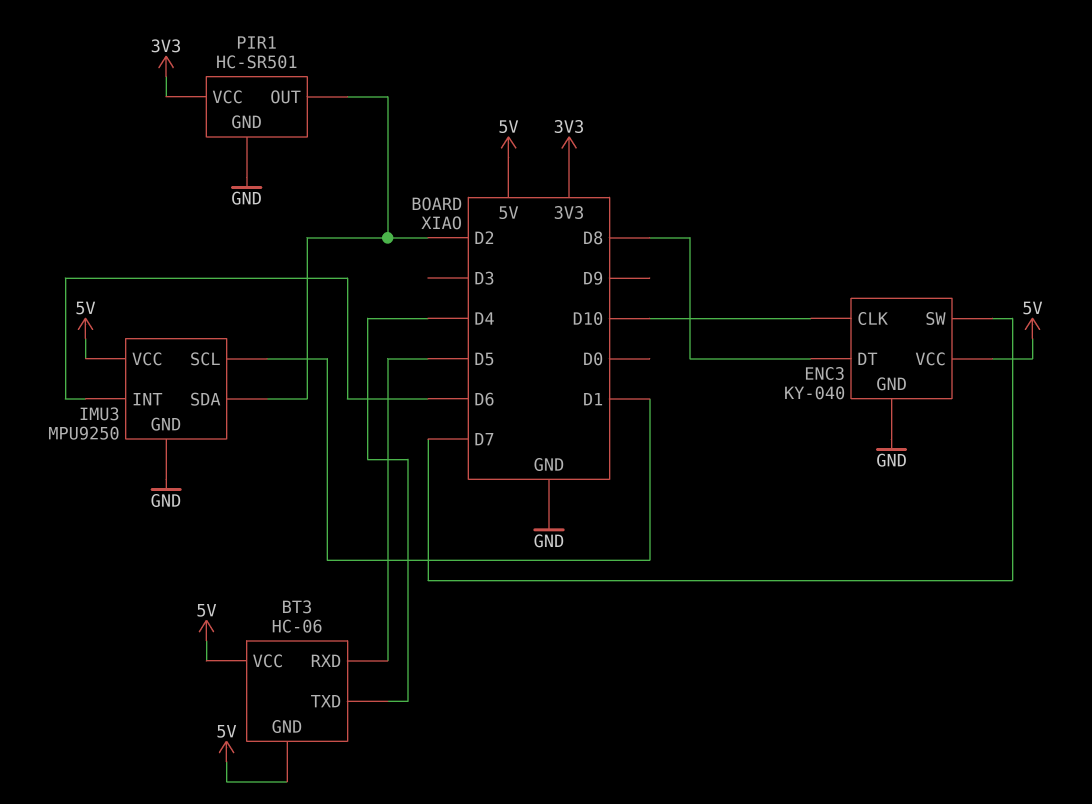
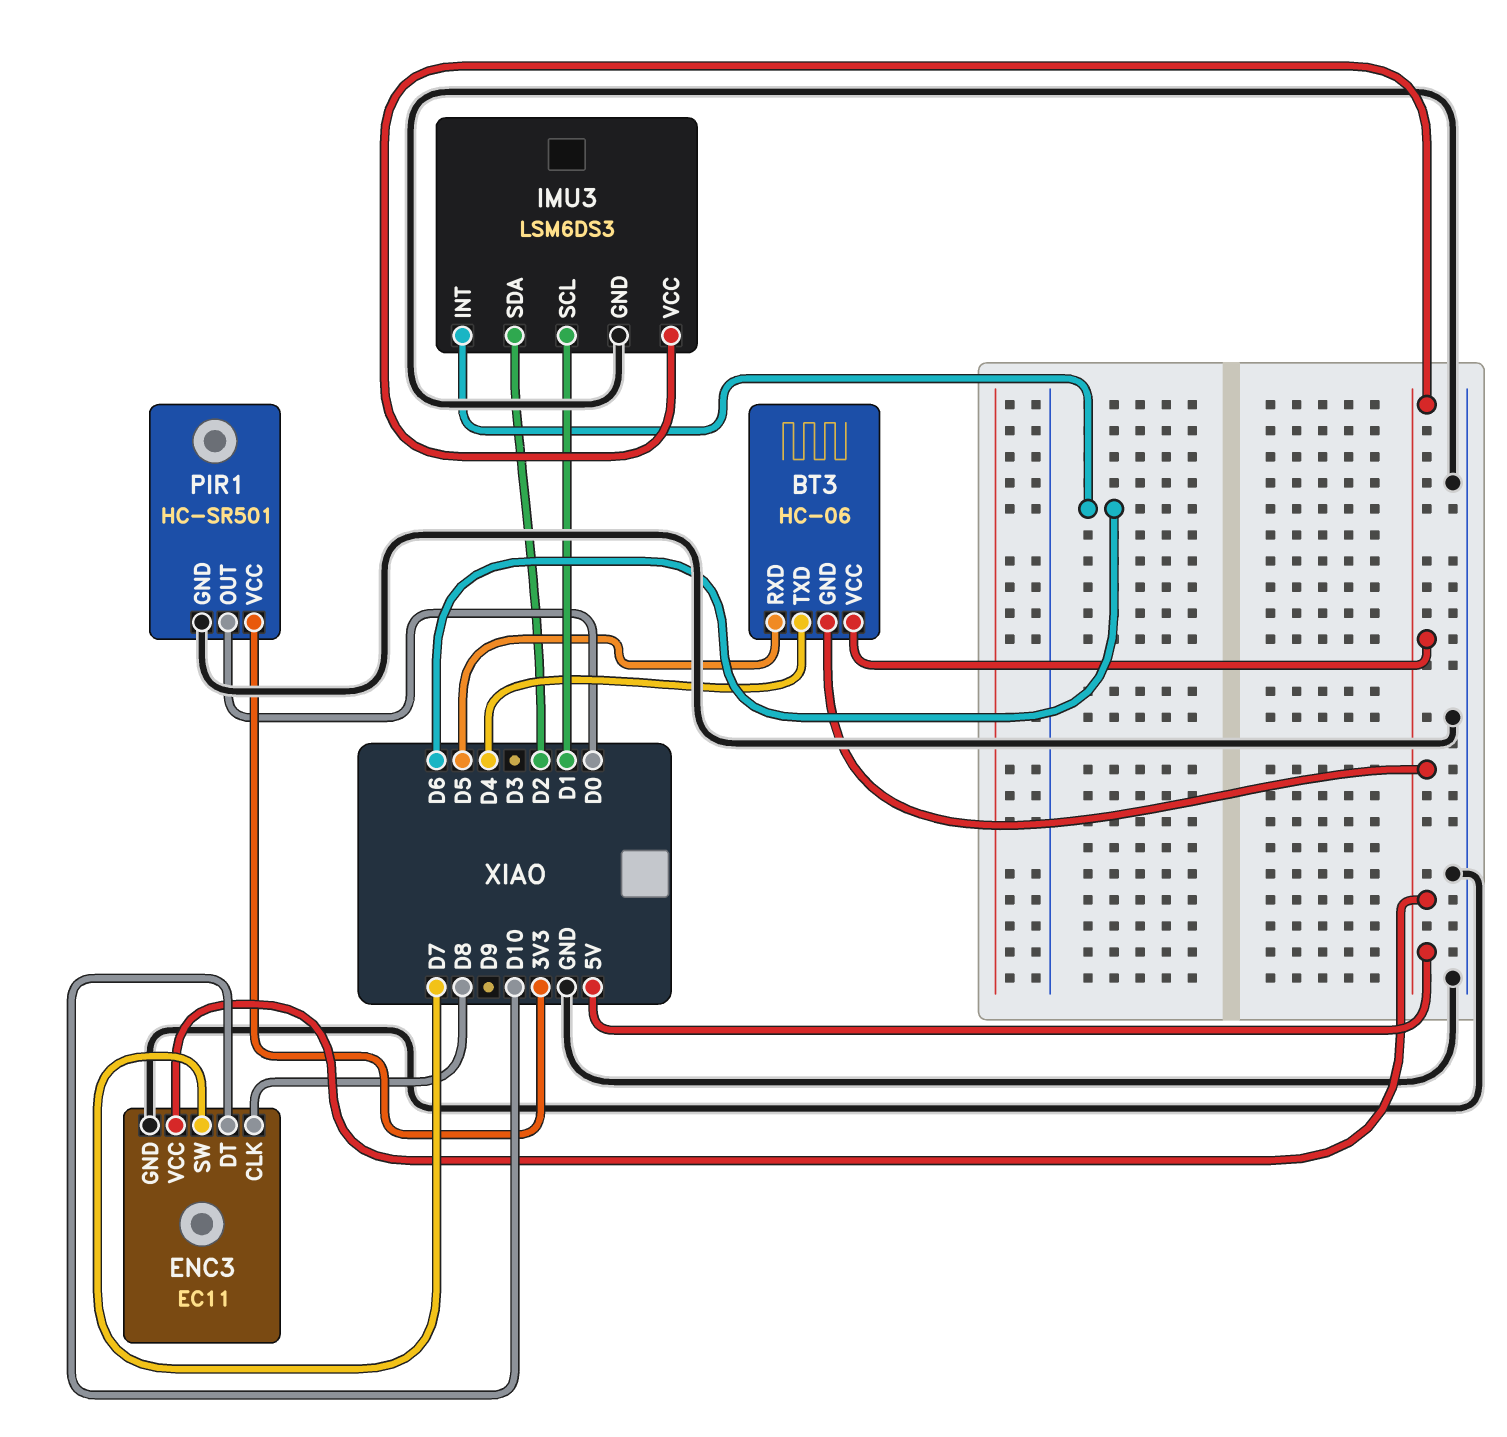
ENC3: KY-040 -> EC11
ENC3 pin CLK: D10 -> D8
ENC3 pin DT: D8 -> D10
IMU3: MPU9250 -> LSM6DS3
PIR1 pin OUT: D2 -> D0

